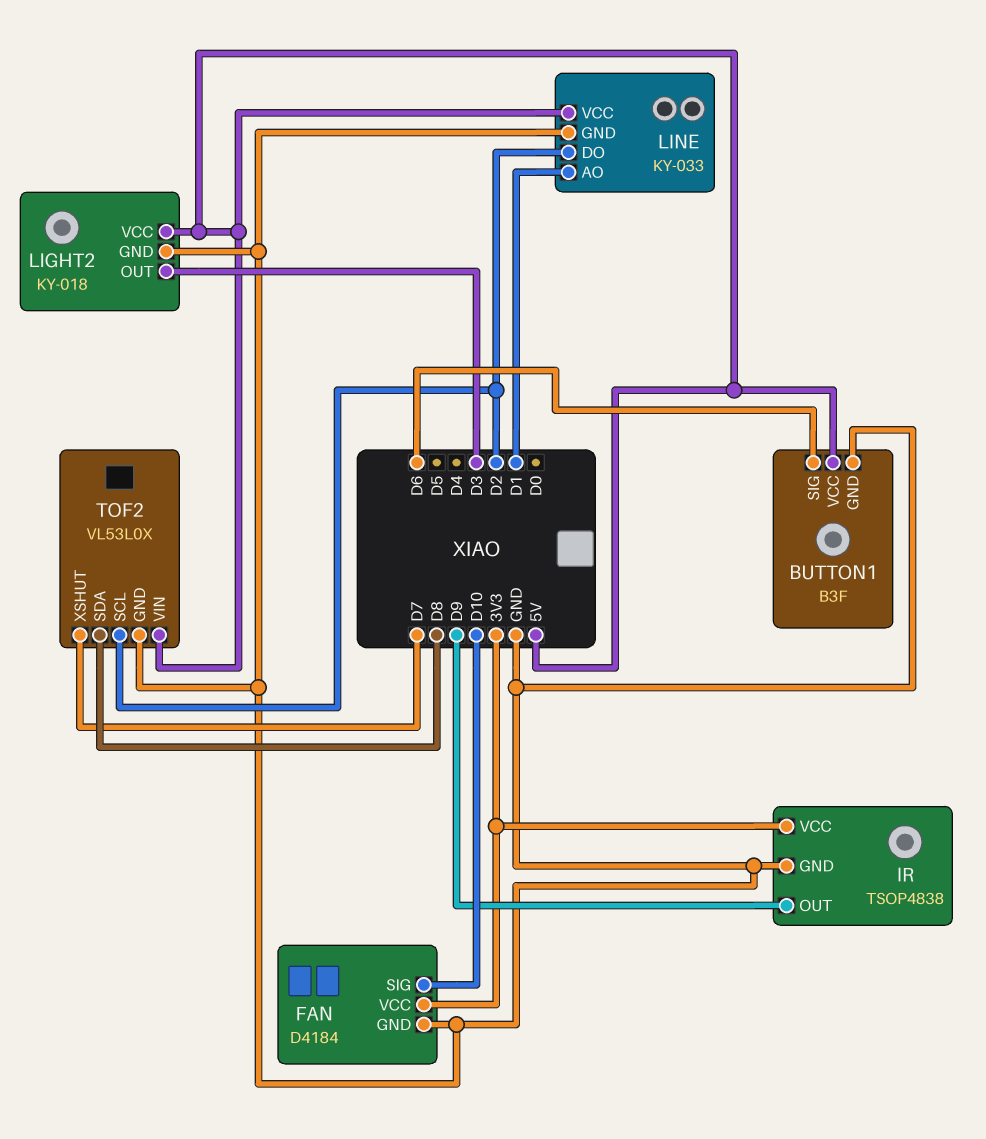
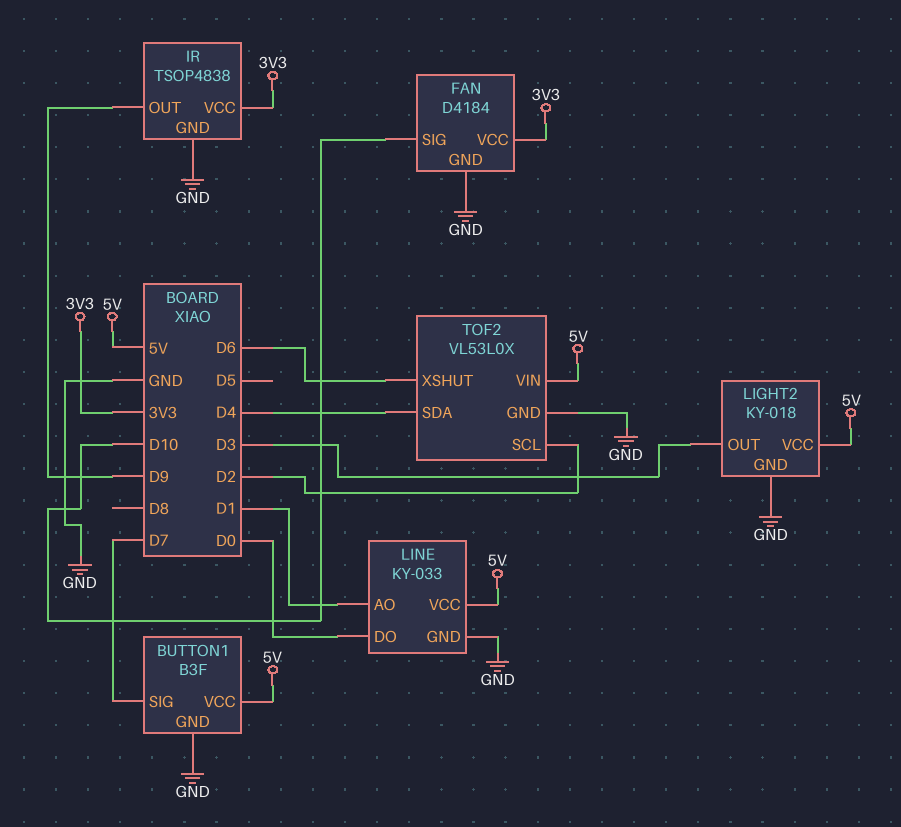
BUTTON1 pin SIG: D6 -> D7
LINE pin DO: D2 -> D0
TOF2 pin SDA: D8 -> D4
TOF2 pin XSHUT: D7 -> D6

